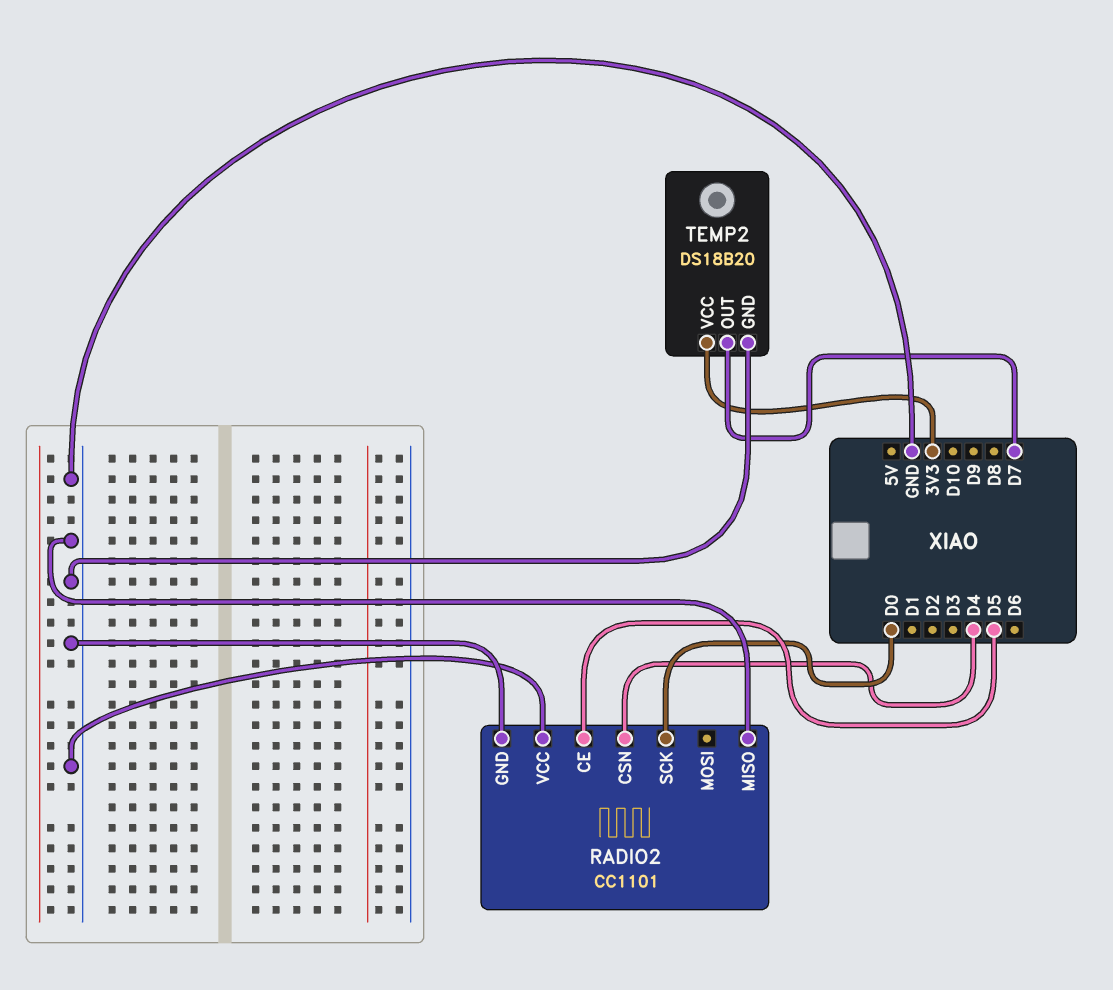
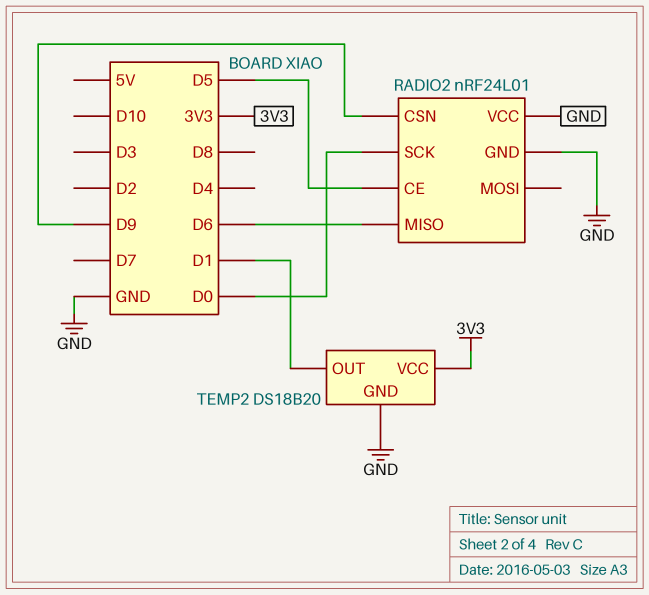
RADIO2: CC1101 -> nRF24L01
RADIO2 pin CSN: D4 -> D9
RADIO2 pin MISO: GND -> D6
TEMP2 pin OUT: D7 -> D1

